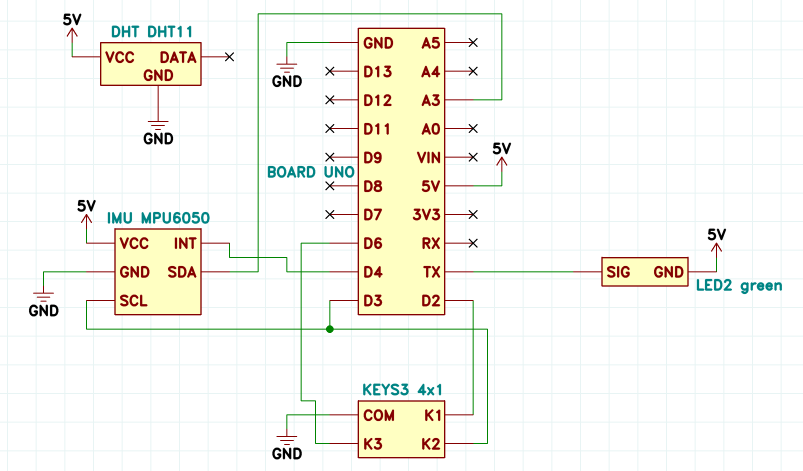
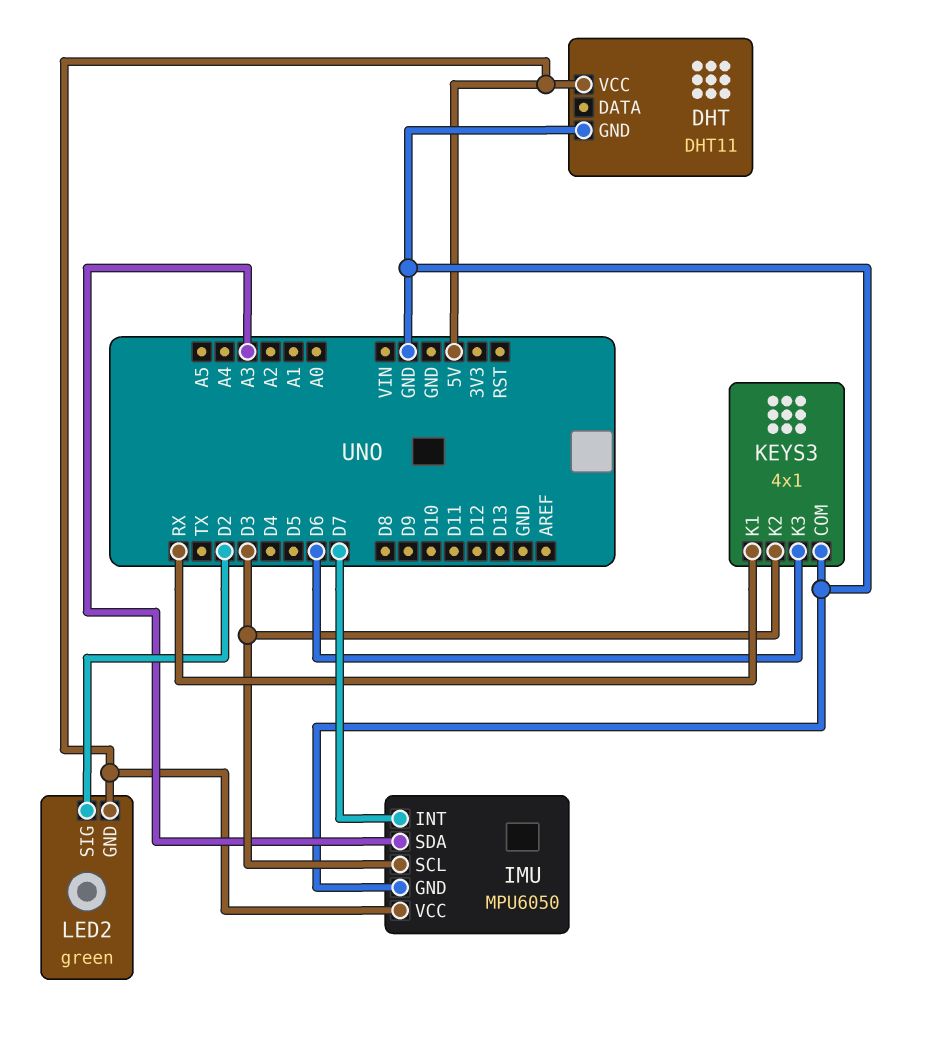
IMU pin INT: D4 -> D7
KEYS3 pin K1: D2 -> RX
LED2 pin SIG: TX -> D2

